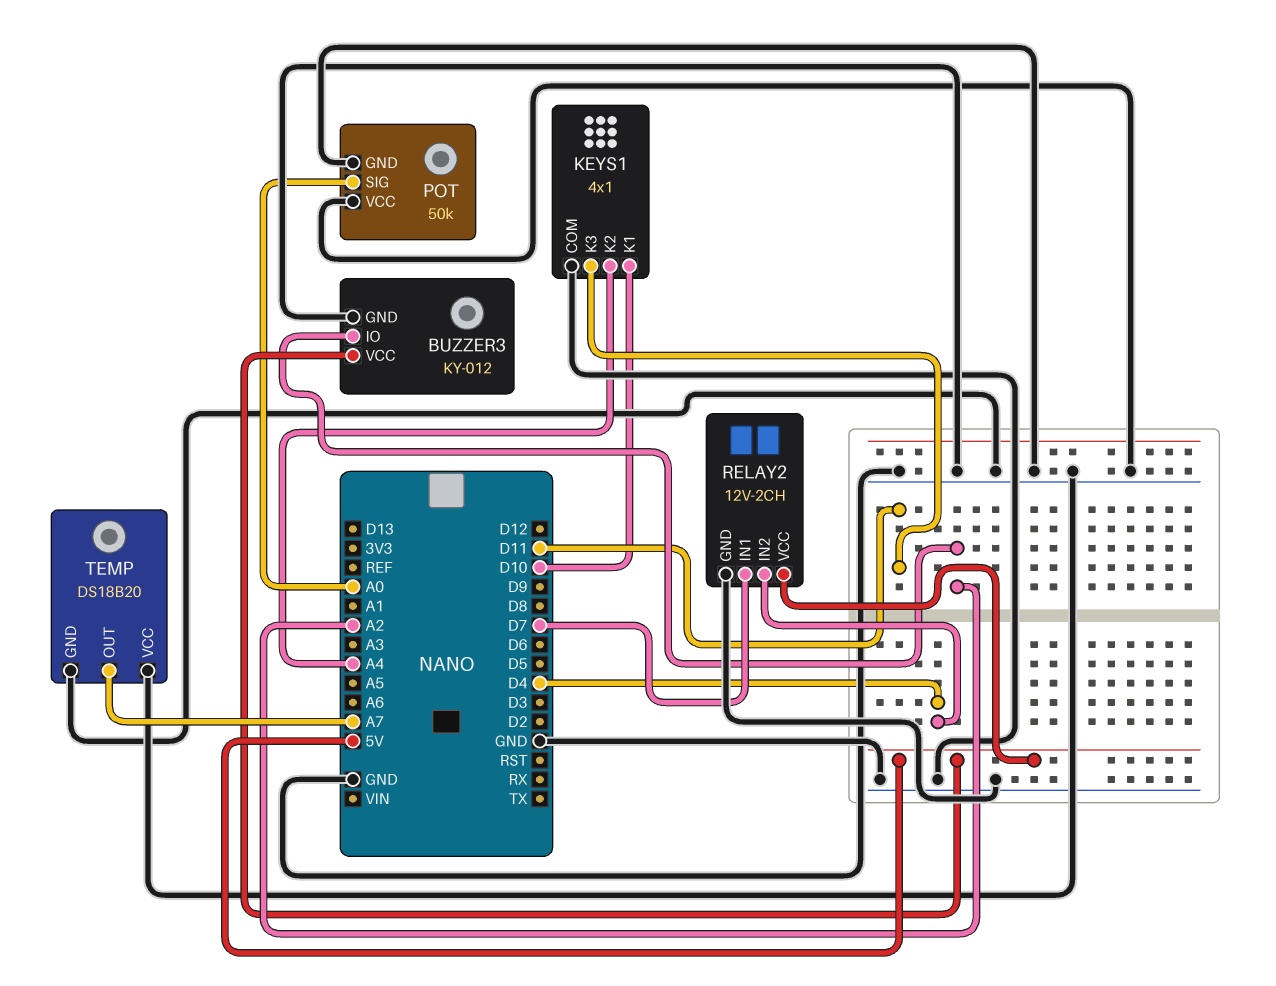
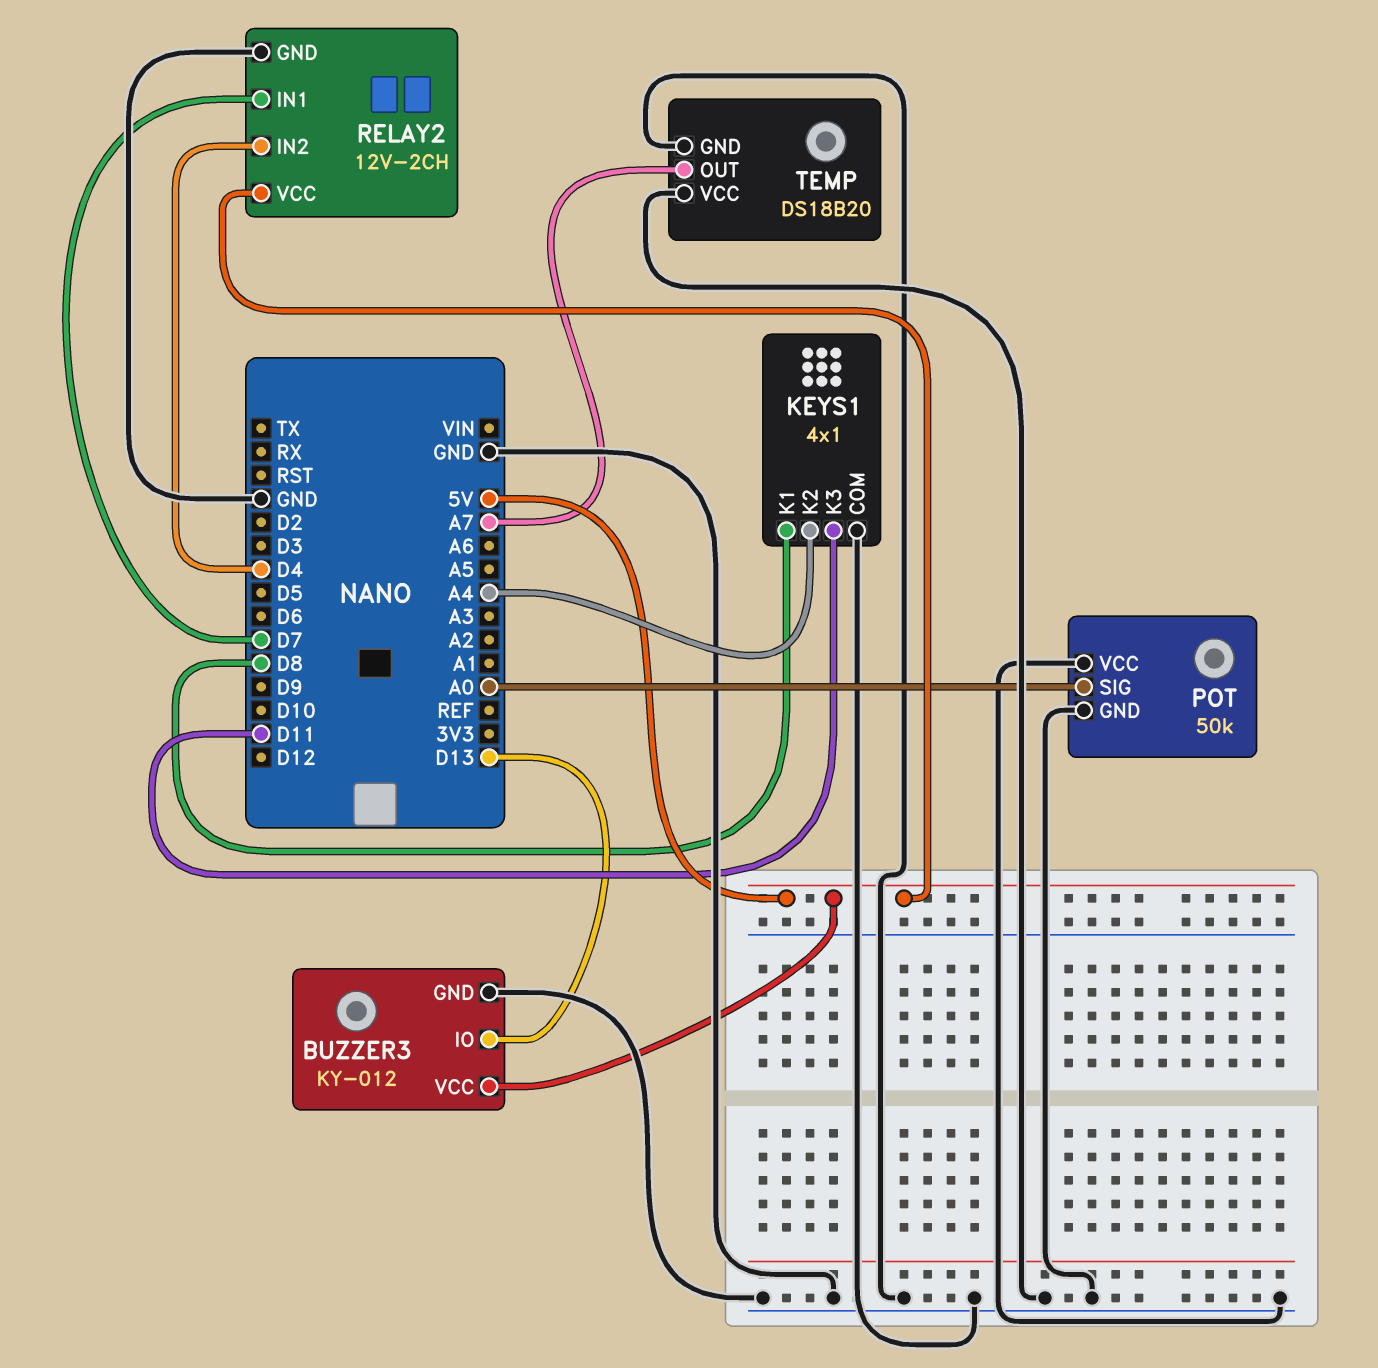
BUZZER3 pin IO: A2 -> D13
KEYS1 pin K1: D10 -> D8

